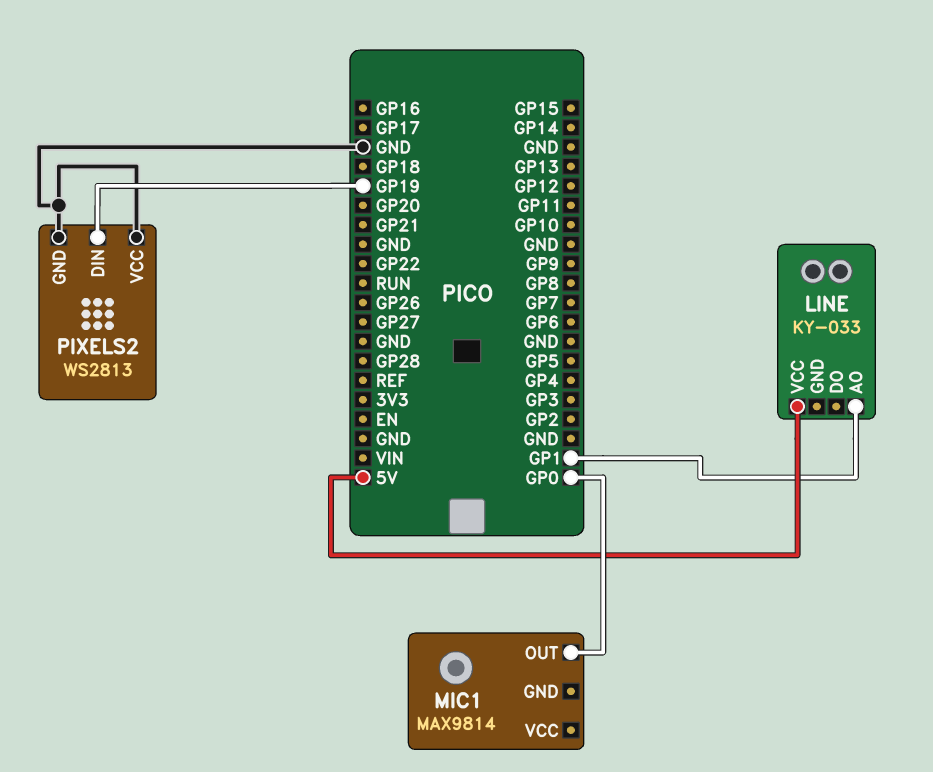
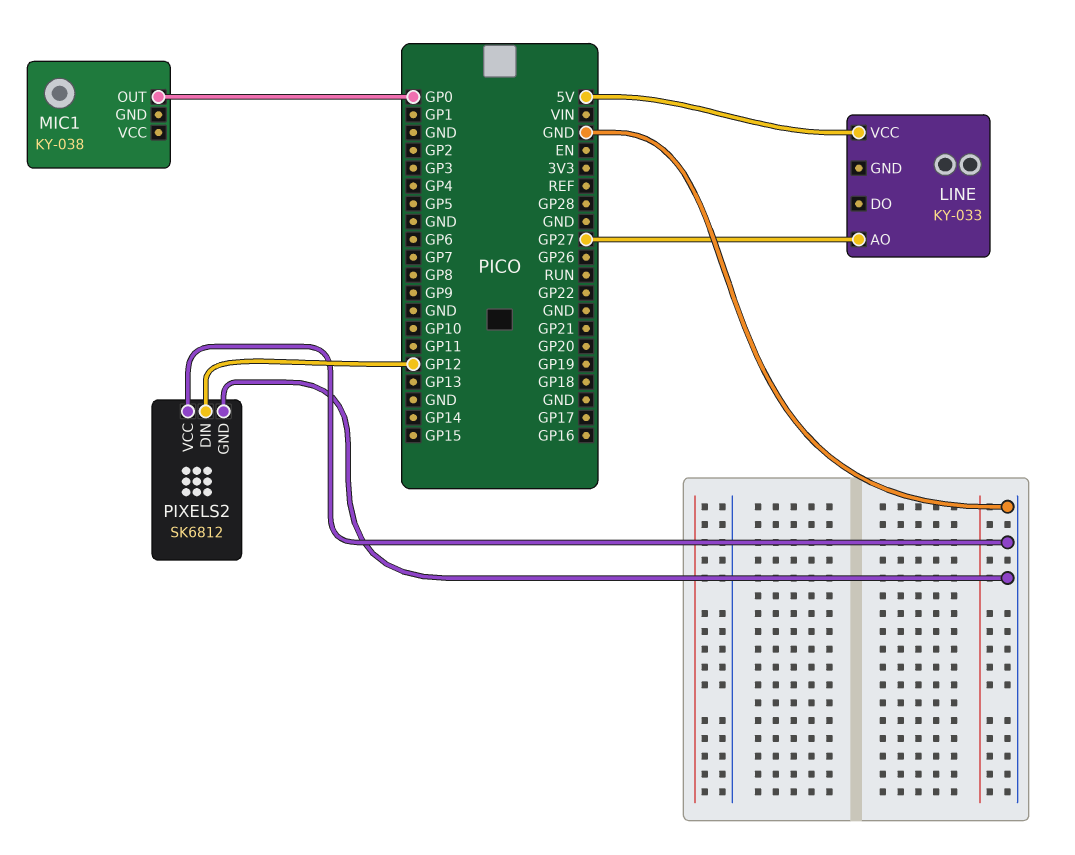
LINE pin AO: GP1 -> GP27
MIC1: MAX9814 -> KY-038
PIXELS2: WS2813 -> SK6812
PIXELS2 pin DIN: GP19 -> GP12

